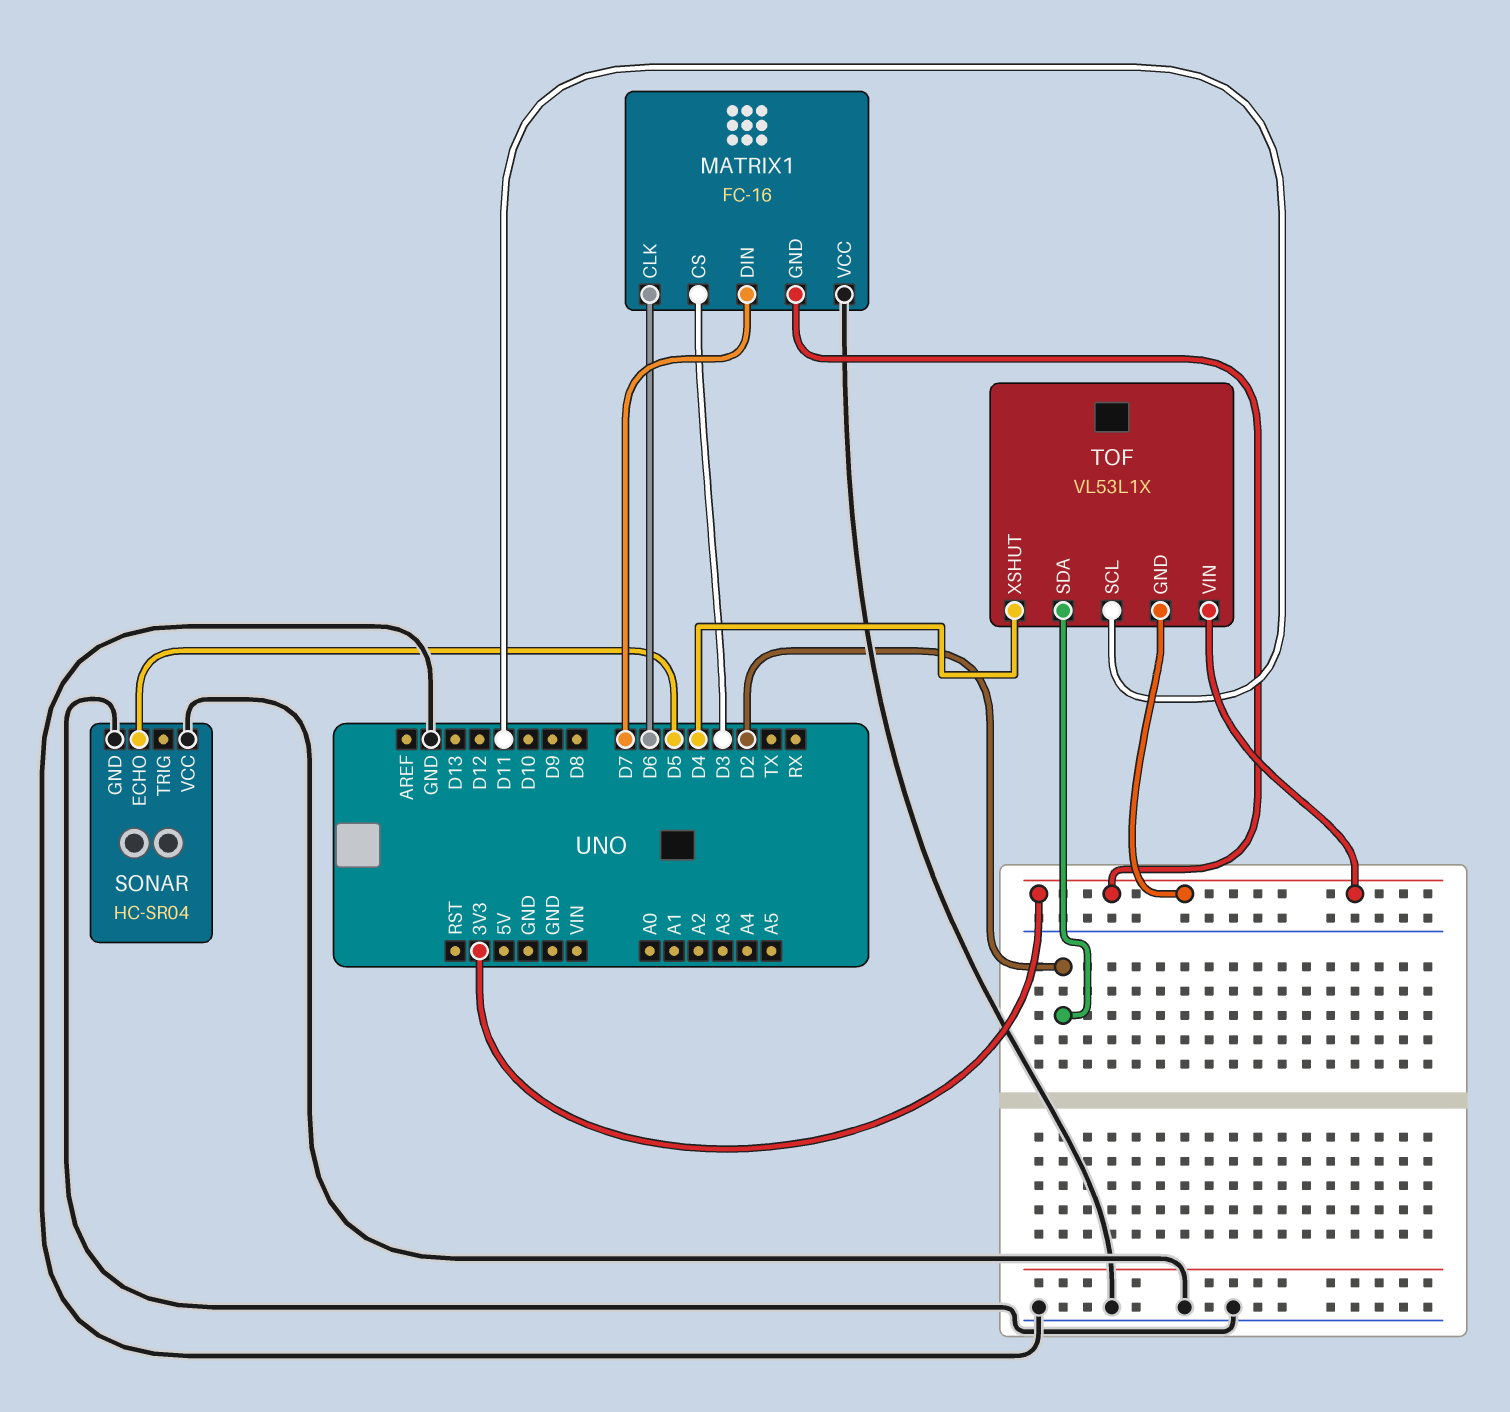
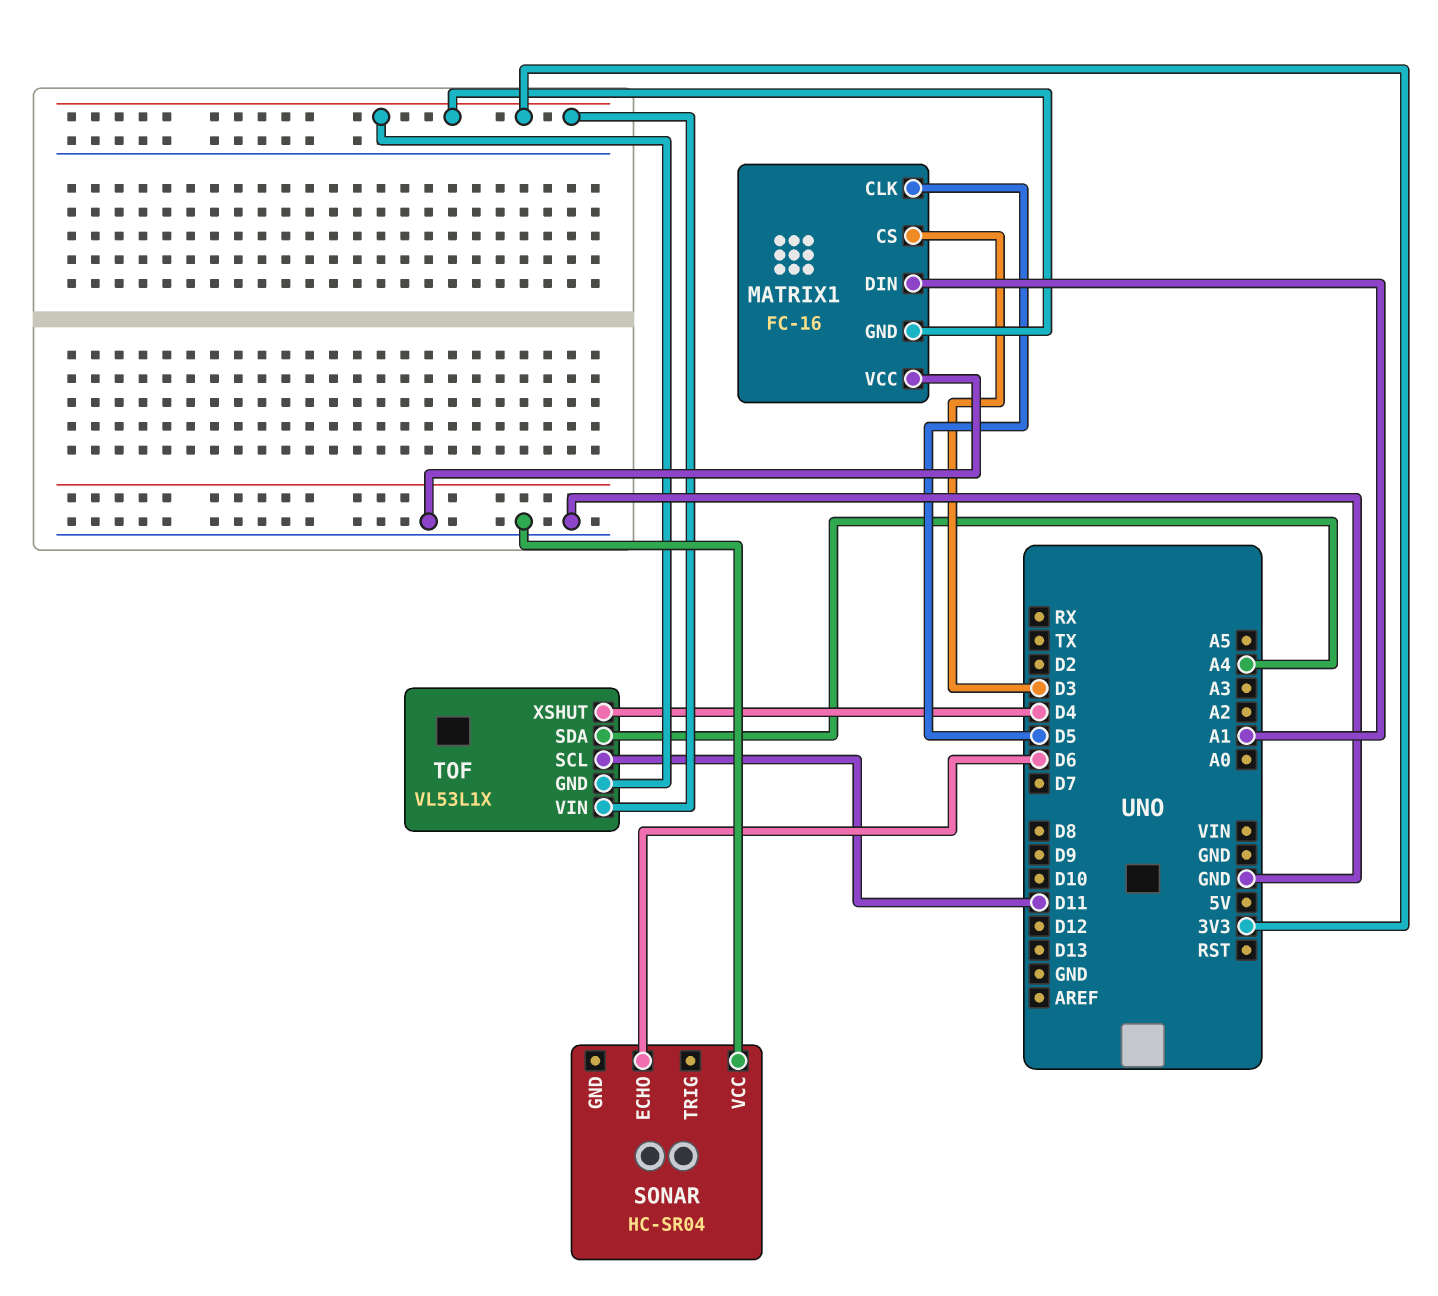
MATRIX1 pin CLK: D6 -> D5
MATRIX1 pin DIN: D7 -> A1
SONAR pin ECHO: D5 -> D6
SONAR pin GND: GND -> none
TOF pin SDA: D2 -> A4

